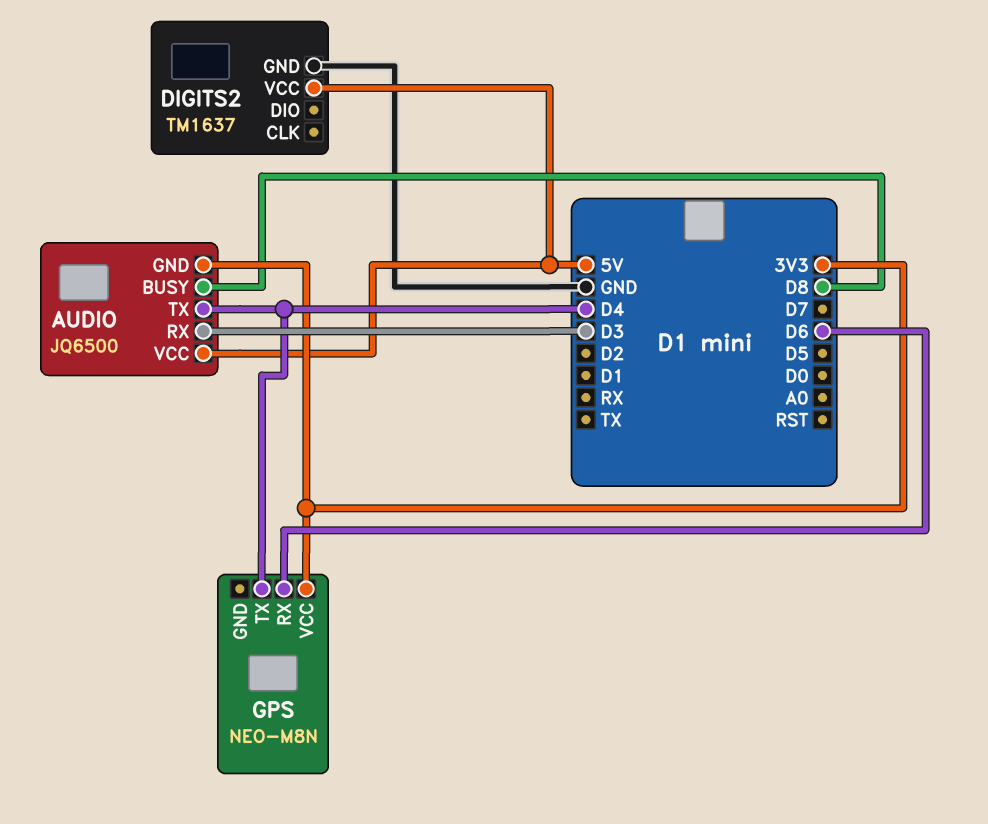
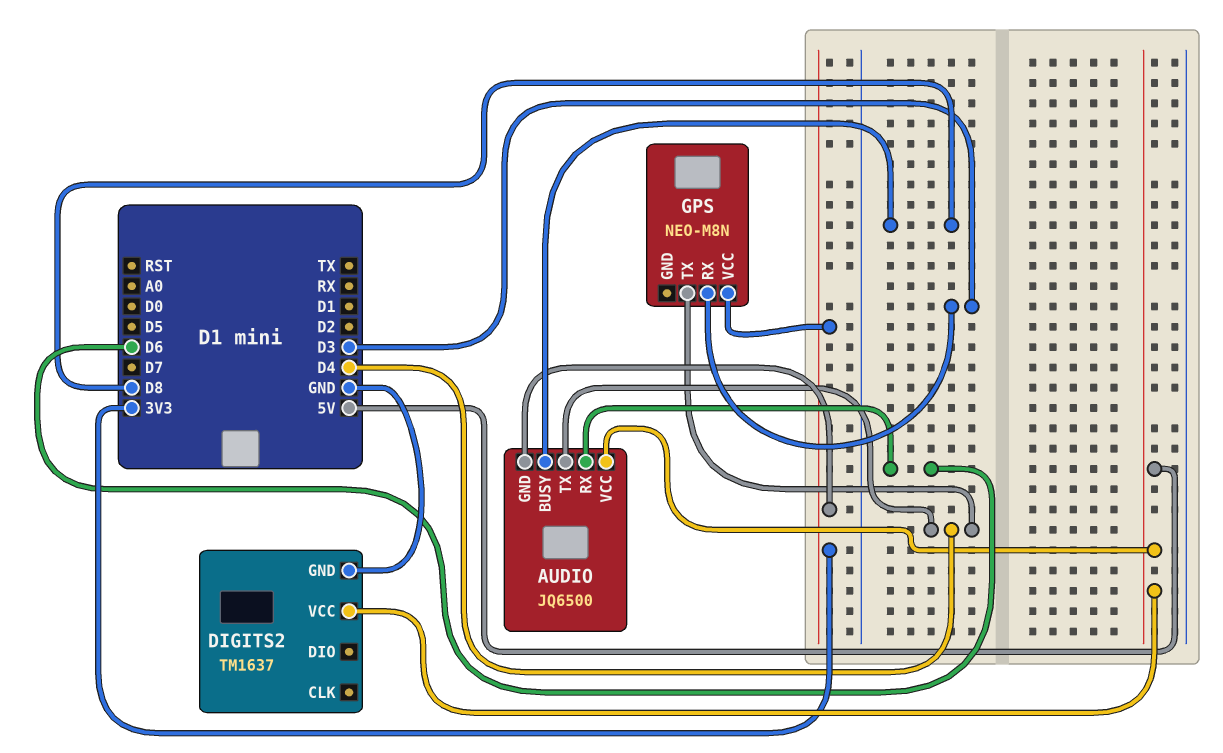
AUDIO pin RX: D3 -> D6
GPS pin RX: D6 -> D3

